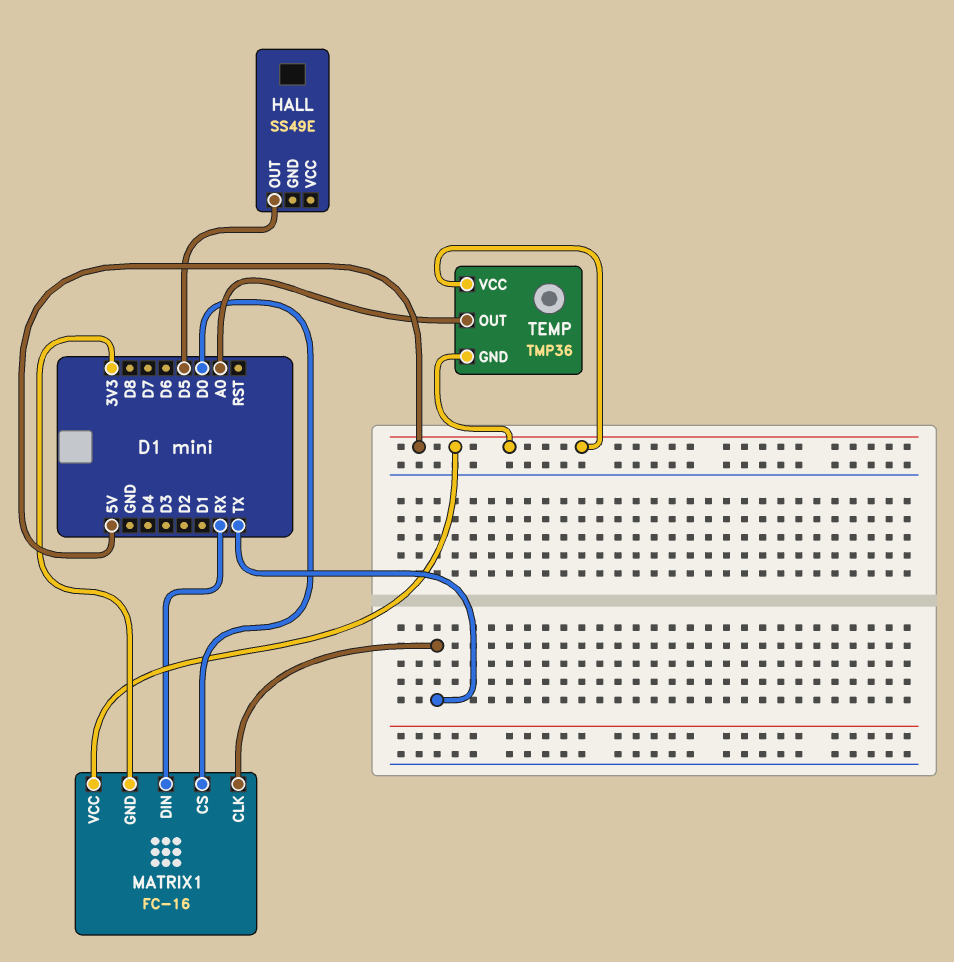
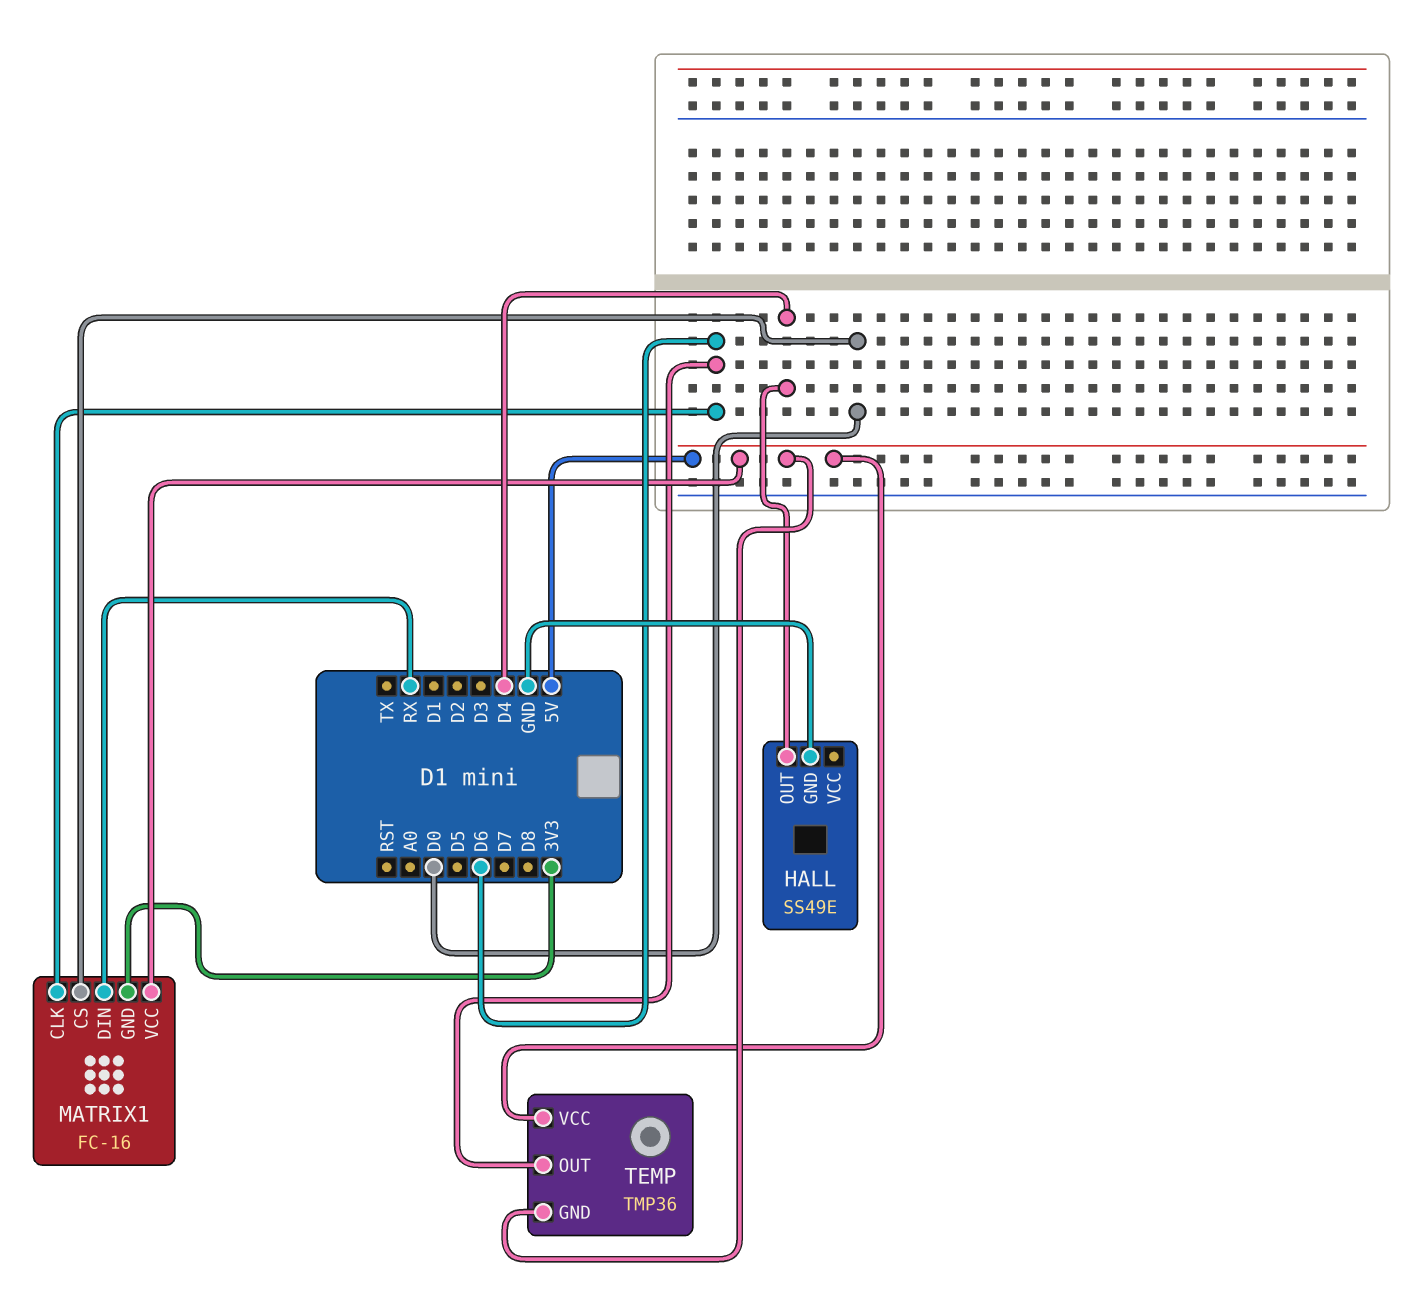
HALL pin GND: none -> GND
HALL pin OUT: D5 -> D4
MATRIX1 pin CLK: TX -> D6
TEMP pin OUT: A0 -> D6

